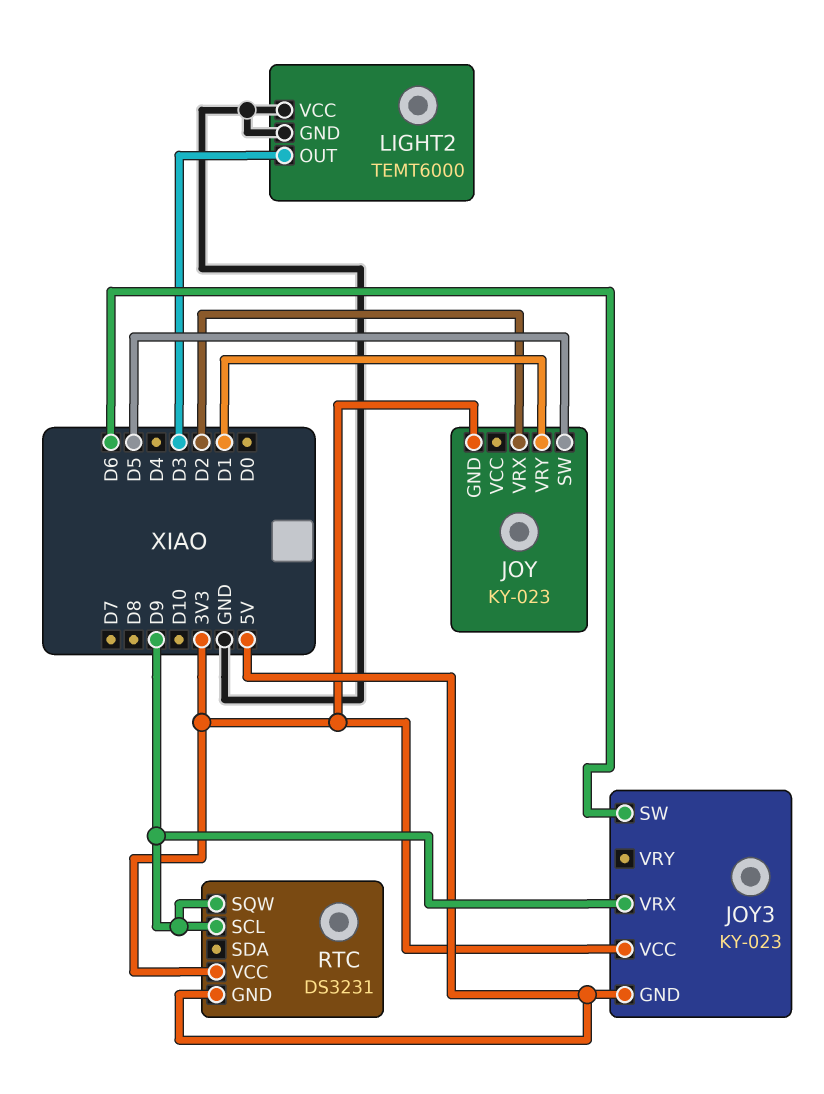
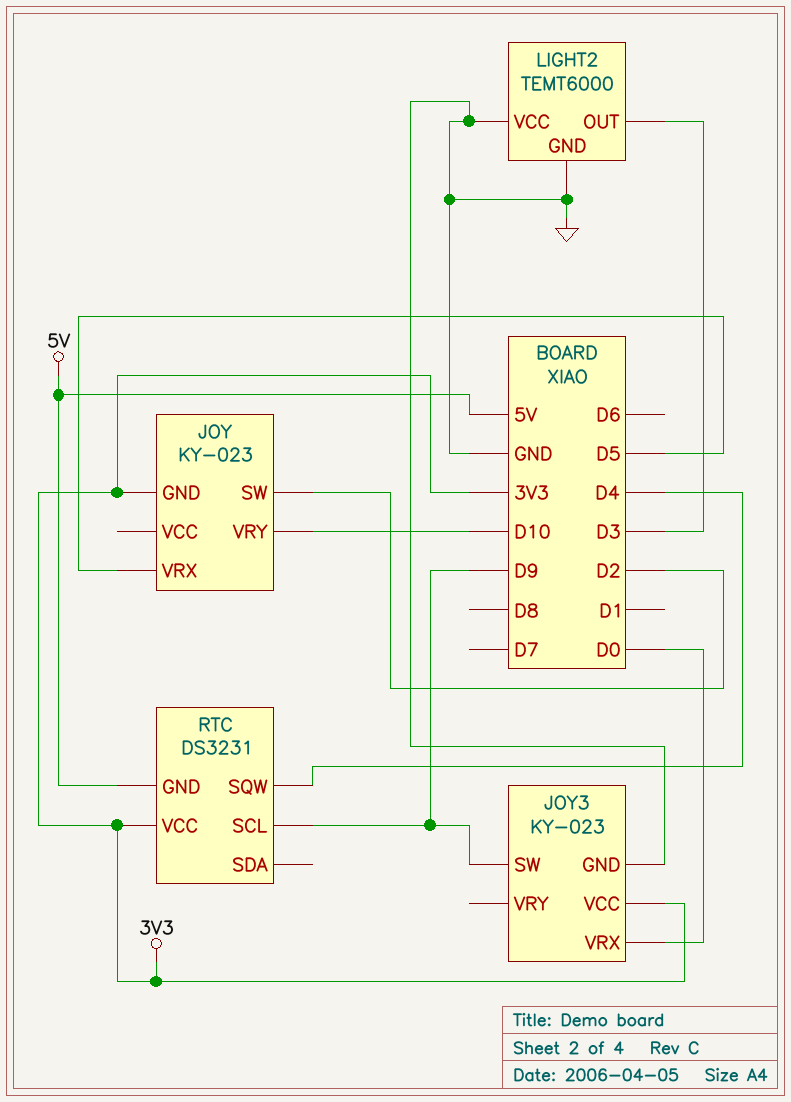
JOY pin SW: D5 -> D2
JOY pin VRX: D2 -> D5
JOY pin VRY: D1 -> D10
JOY3 pin GND: 5V -> GND
JOY3 pin SW: D6 -> D9
JOY3 pin VRX: D9 -> D0
RTC pin SQW: D9 -> D4

